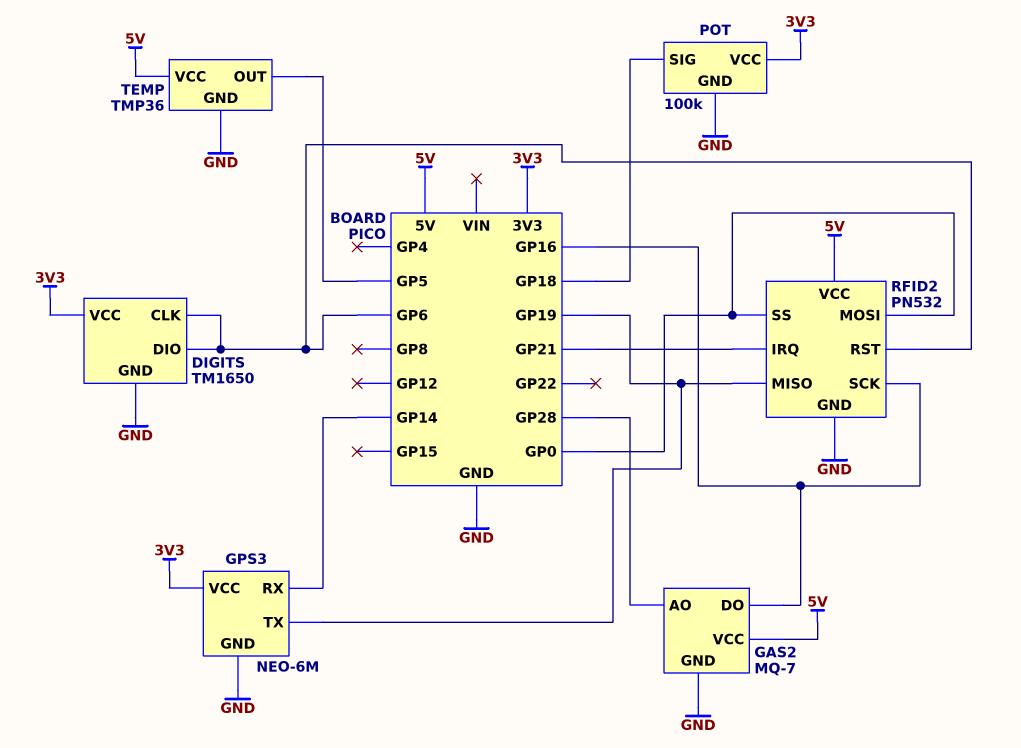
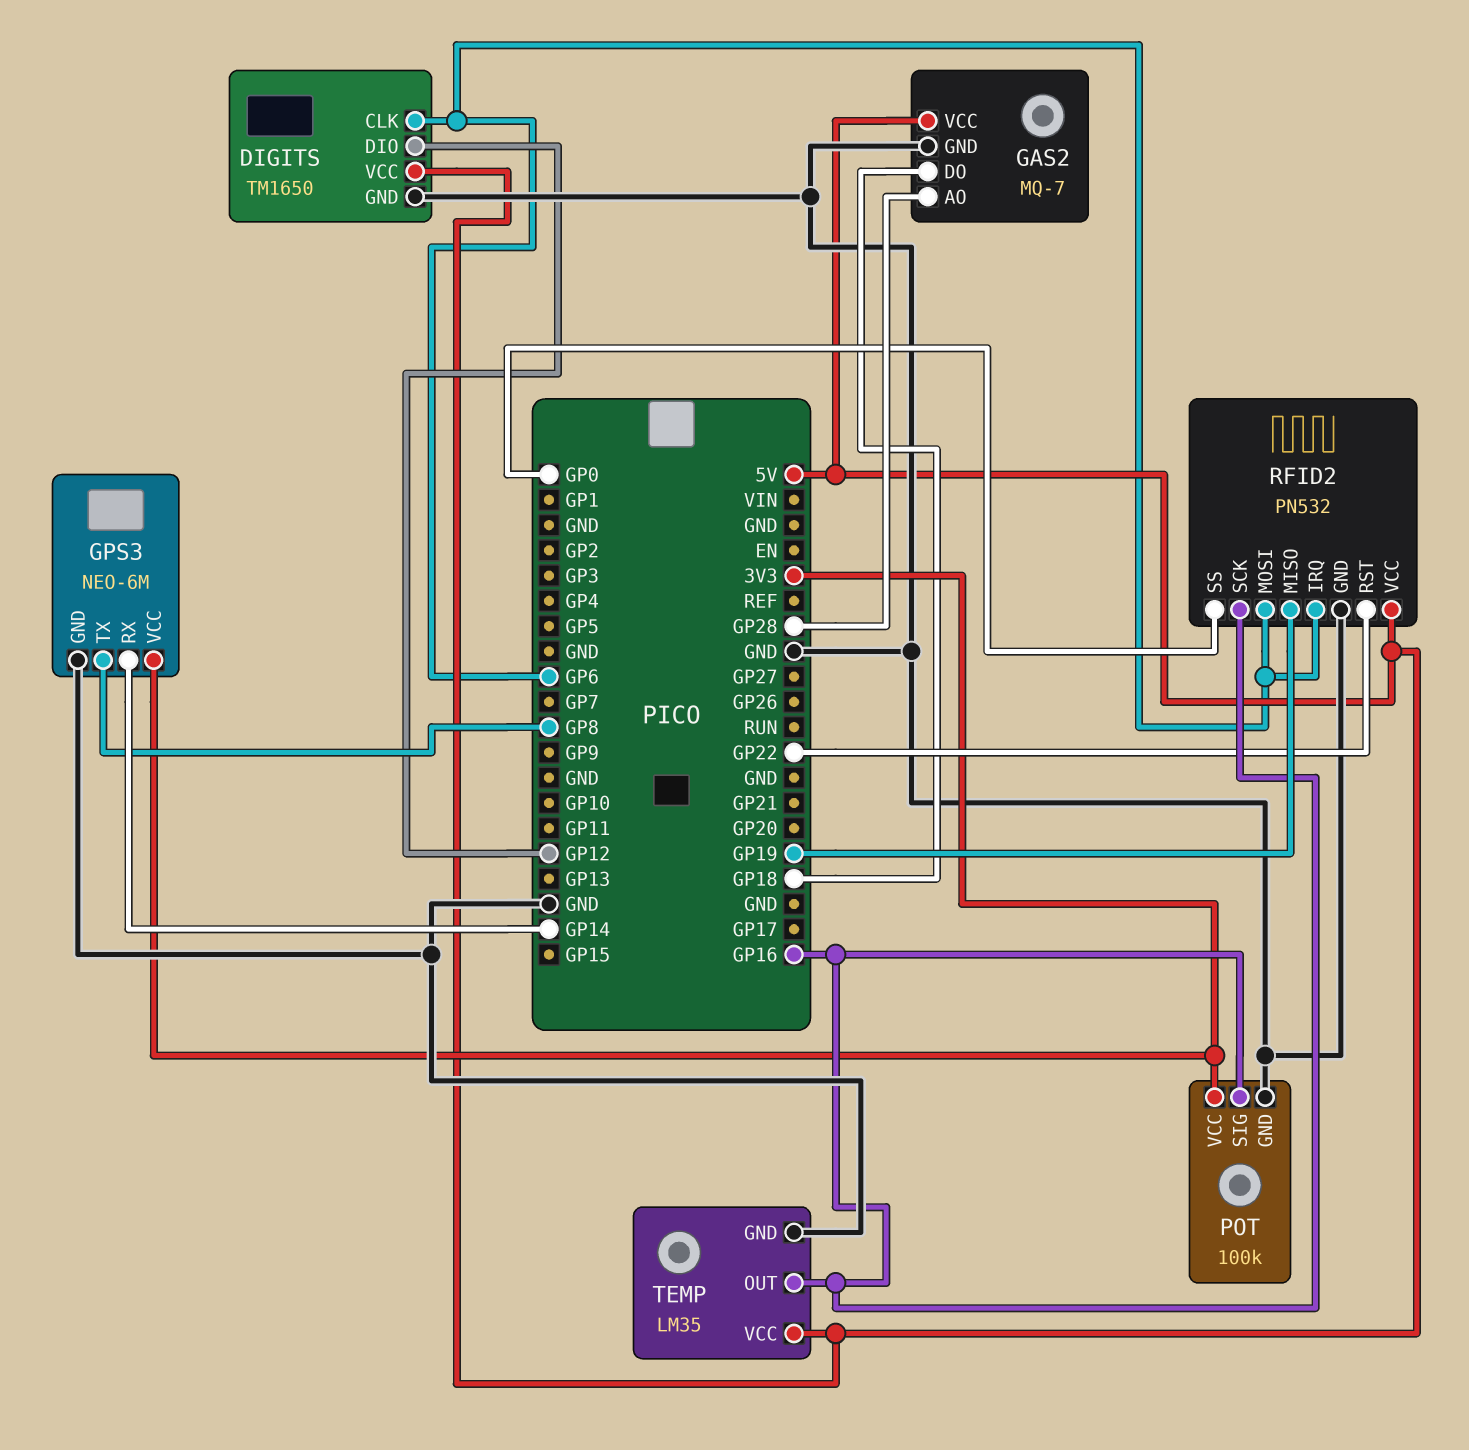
DIGITS pin DIO: GP6 -> GP12
DIGITS pin VCC: 3V3 -> 5V
GAS2 pin DO: GP16 -> GP18
GPS3 pin TX: GP19 -> GP8
POT pin SIG: GP18 -> GP16
RFID2 pin IRQ: GP21 -> GP6
RFID2 pin MOSI: GP0 -> GP6
RFID2 pin RST: GP6 -> GP22
TEMP: TMP36 -> LM35
TEMP pin OUT: GP5 -> GP16

